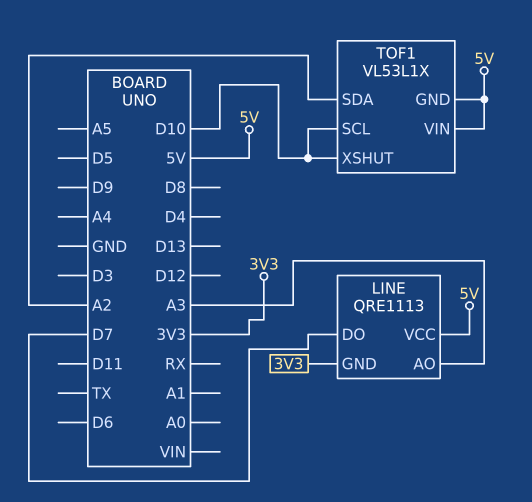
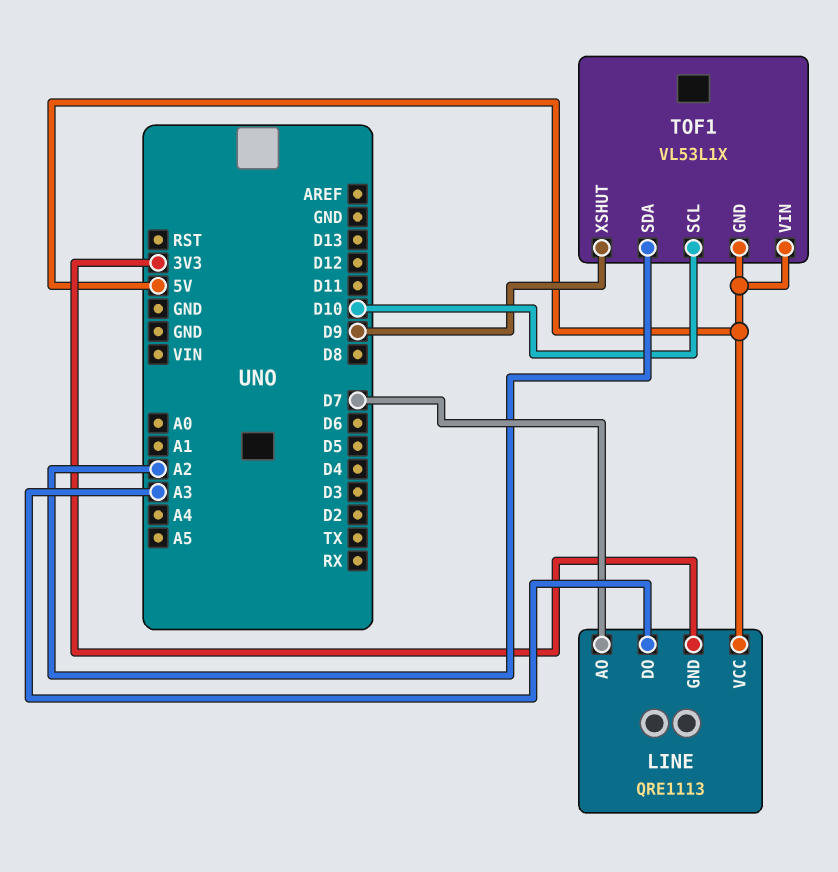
LINE pin AO: A3 -> D7
LINE pin DO: D7 -> A3
TOF1 pin XSHUT: D10 -> D9

